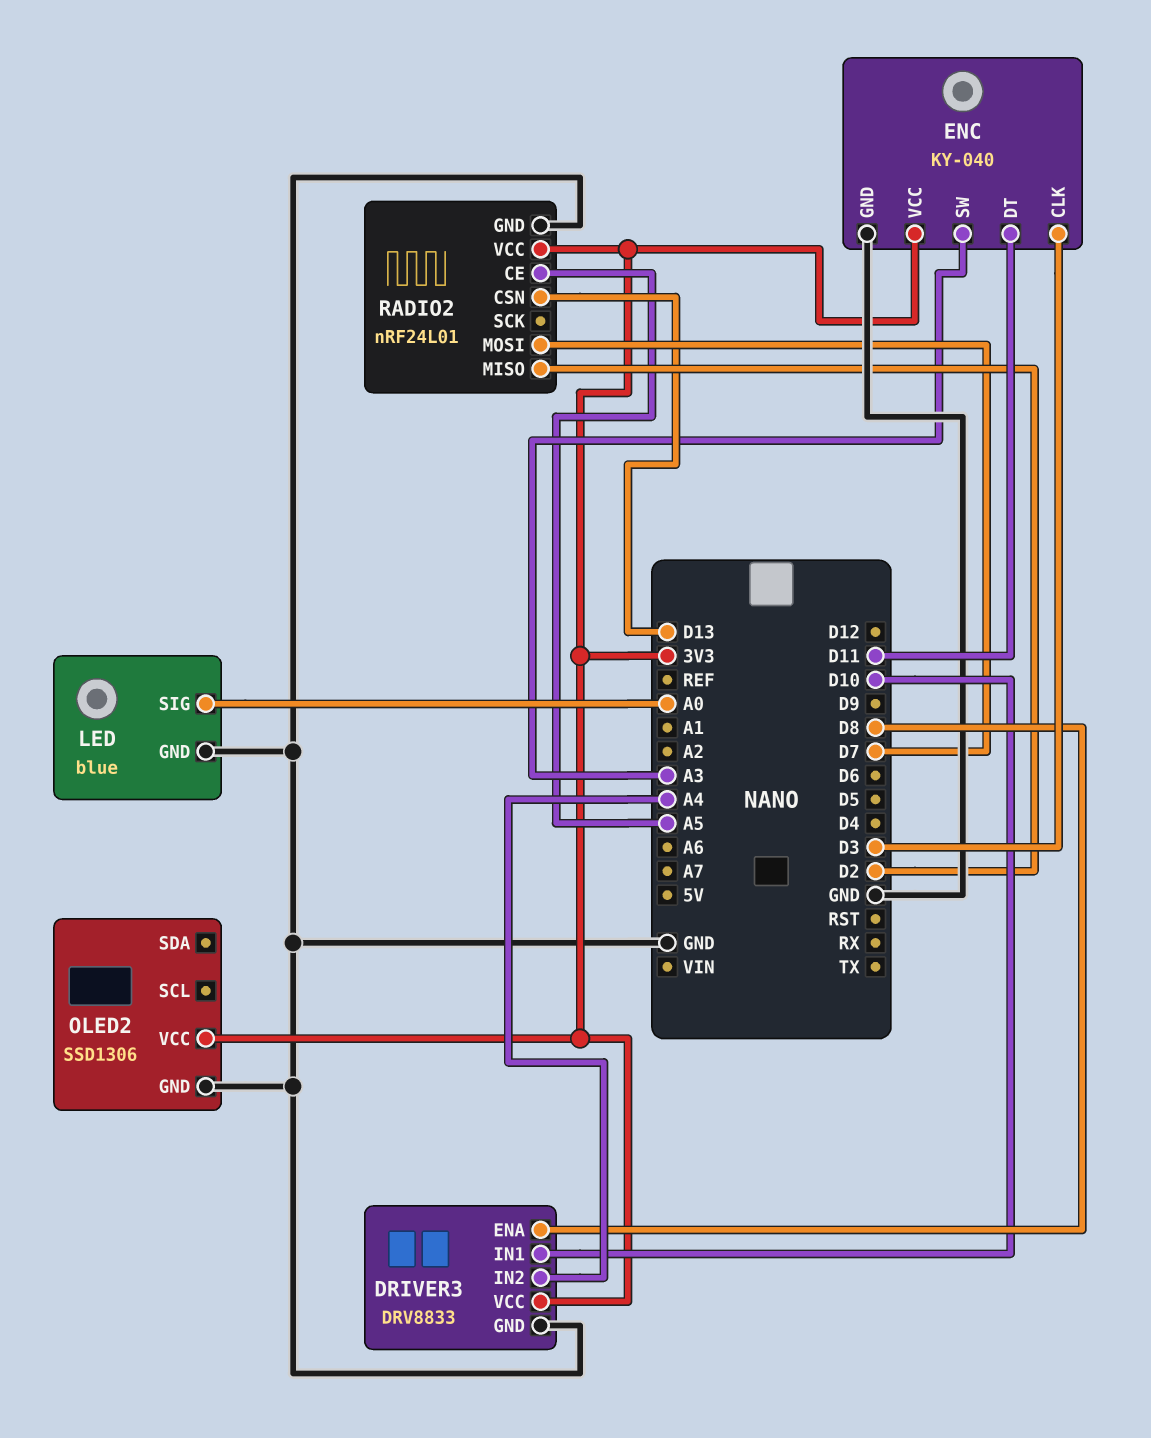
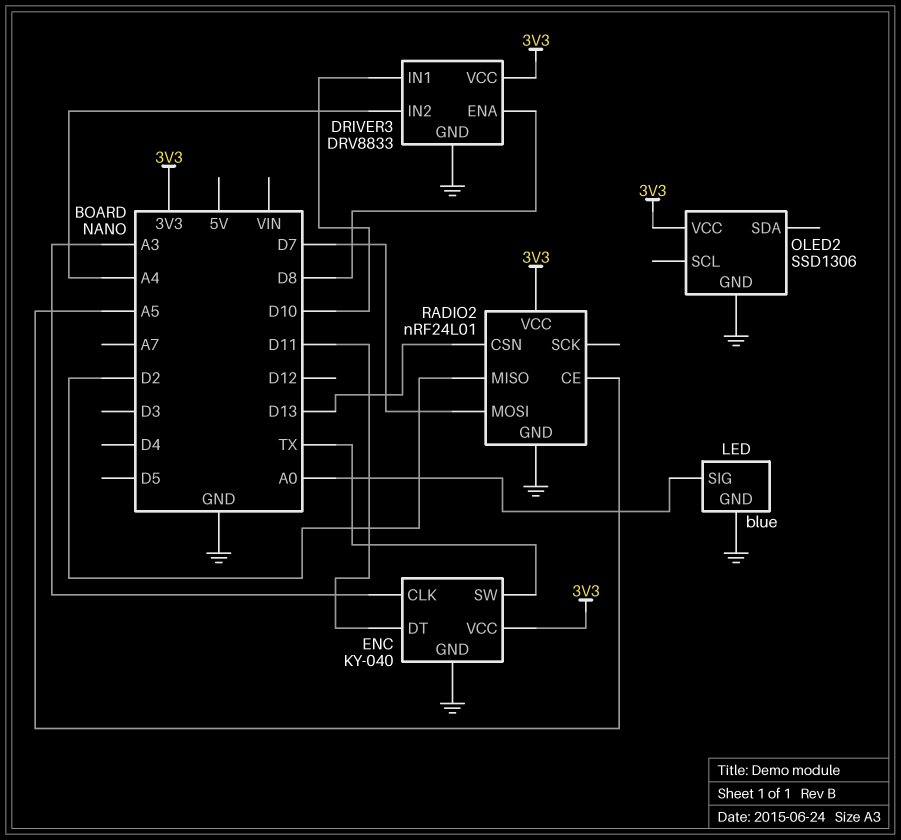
ENC pin CLK: D3 -> A3
ENC pin SW: A3 -> TX

